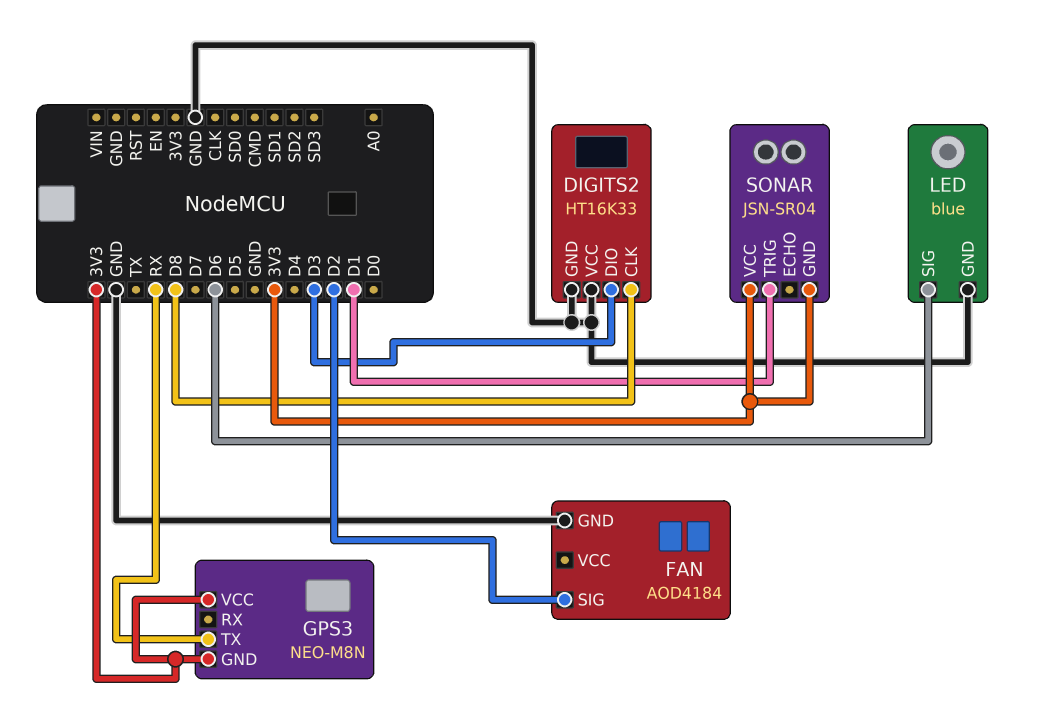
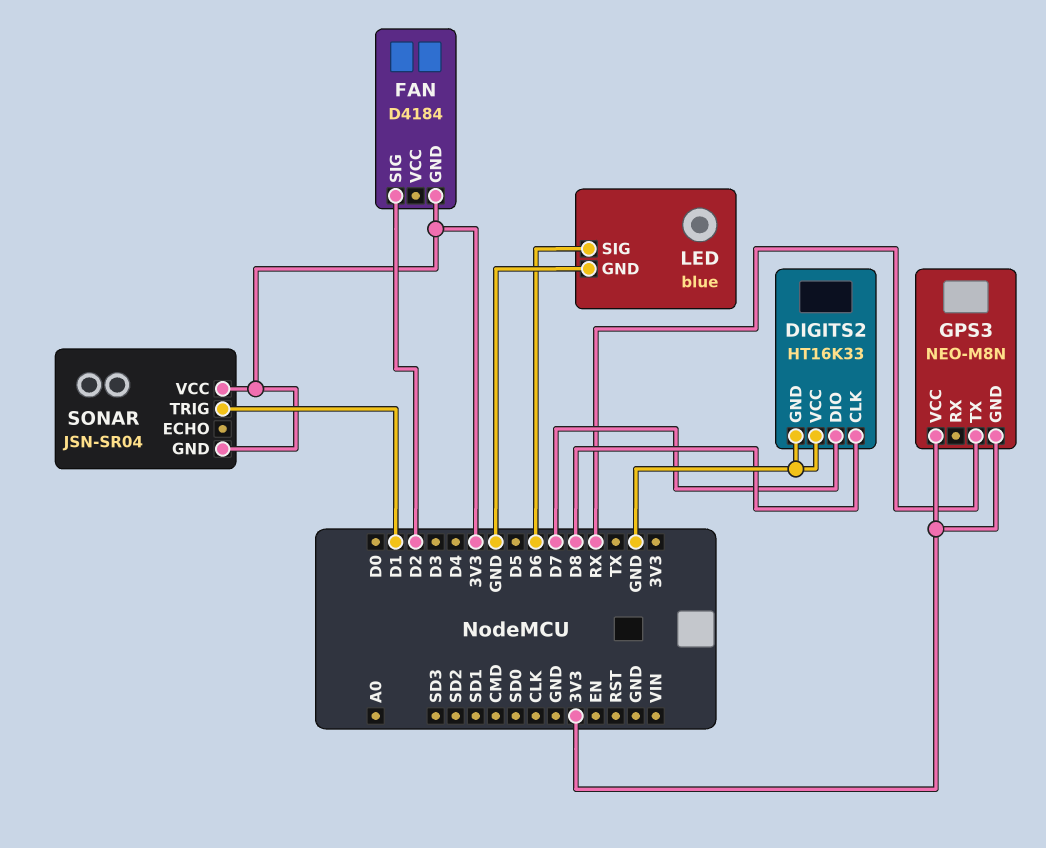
DIGITS2 pin DIO: D3 -> D7
FAN: AOD4184 -> D4184
FAN pin GND: GND -> 3V3

